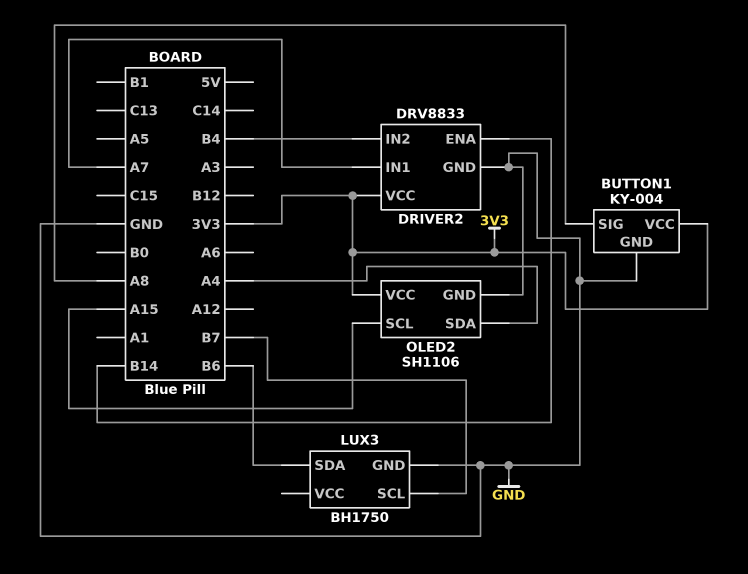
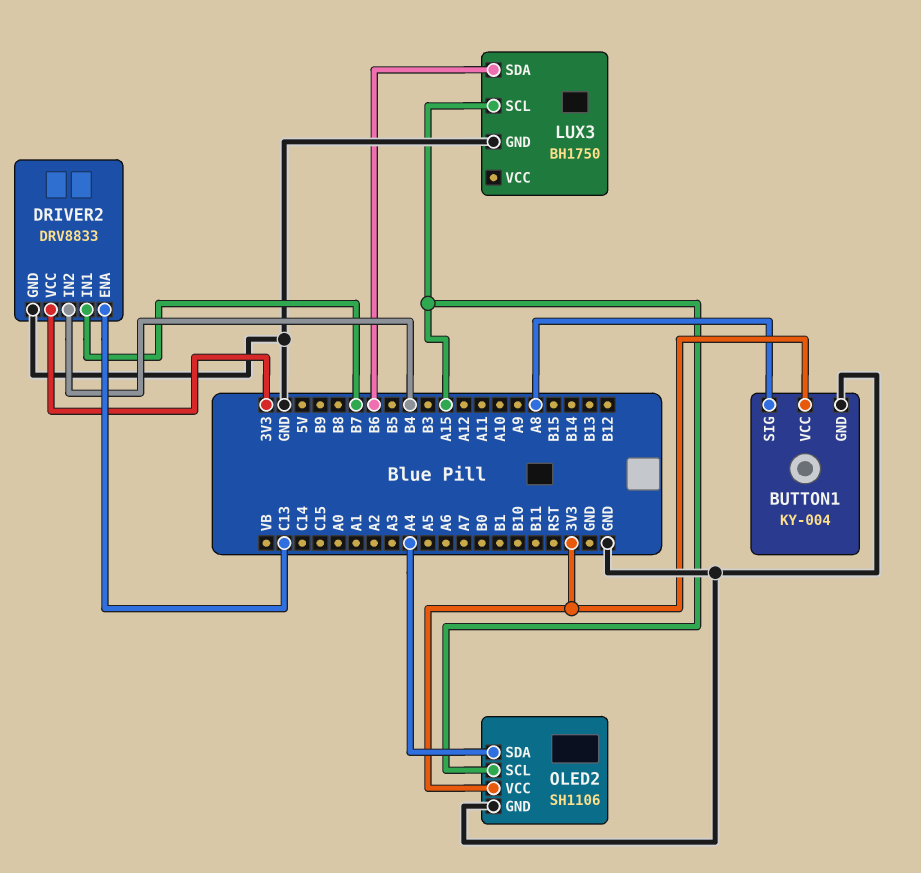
DRIVER2 pin ENA: B14 -> C13
DRIVER2 pin IN1: A7 -> B7
LUX3 pin SCL: B7 -> A15

